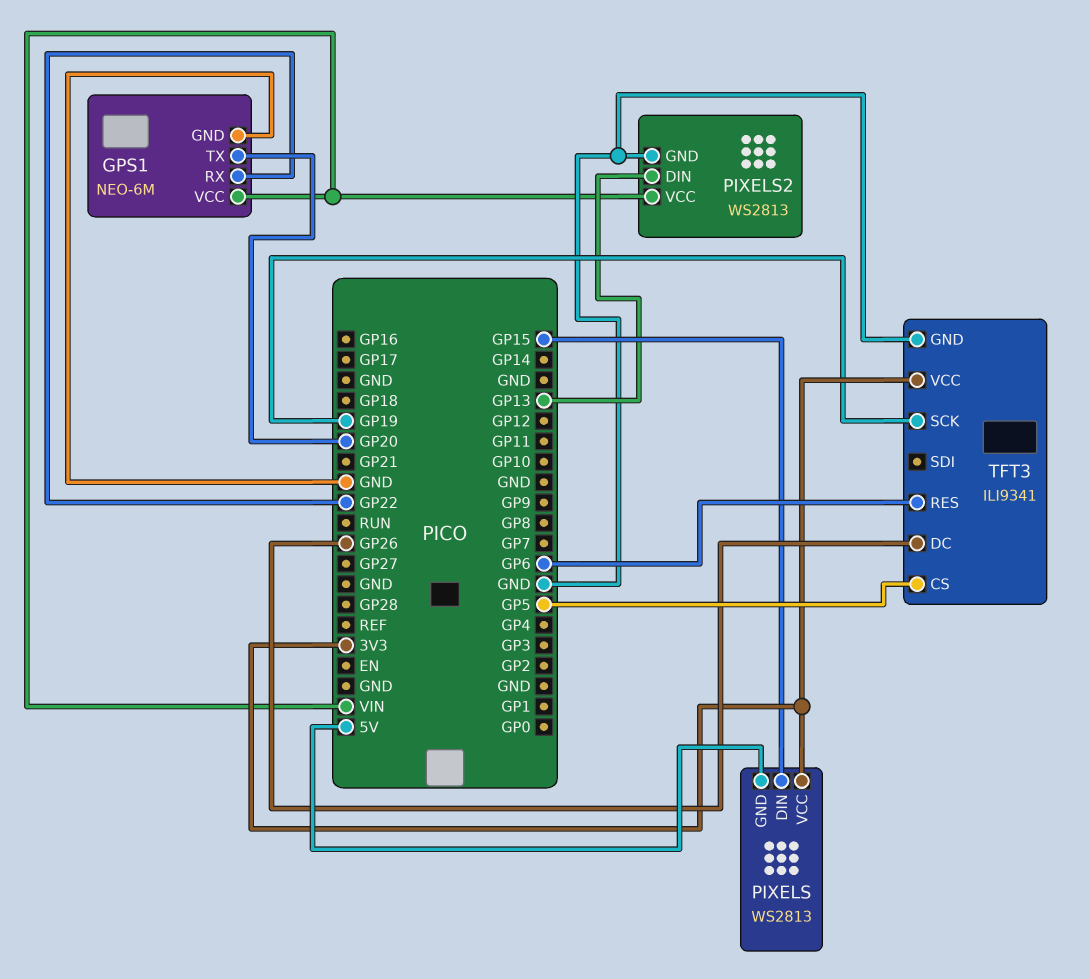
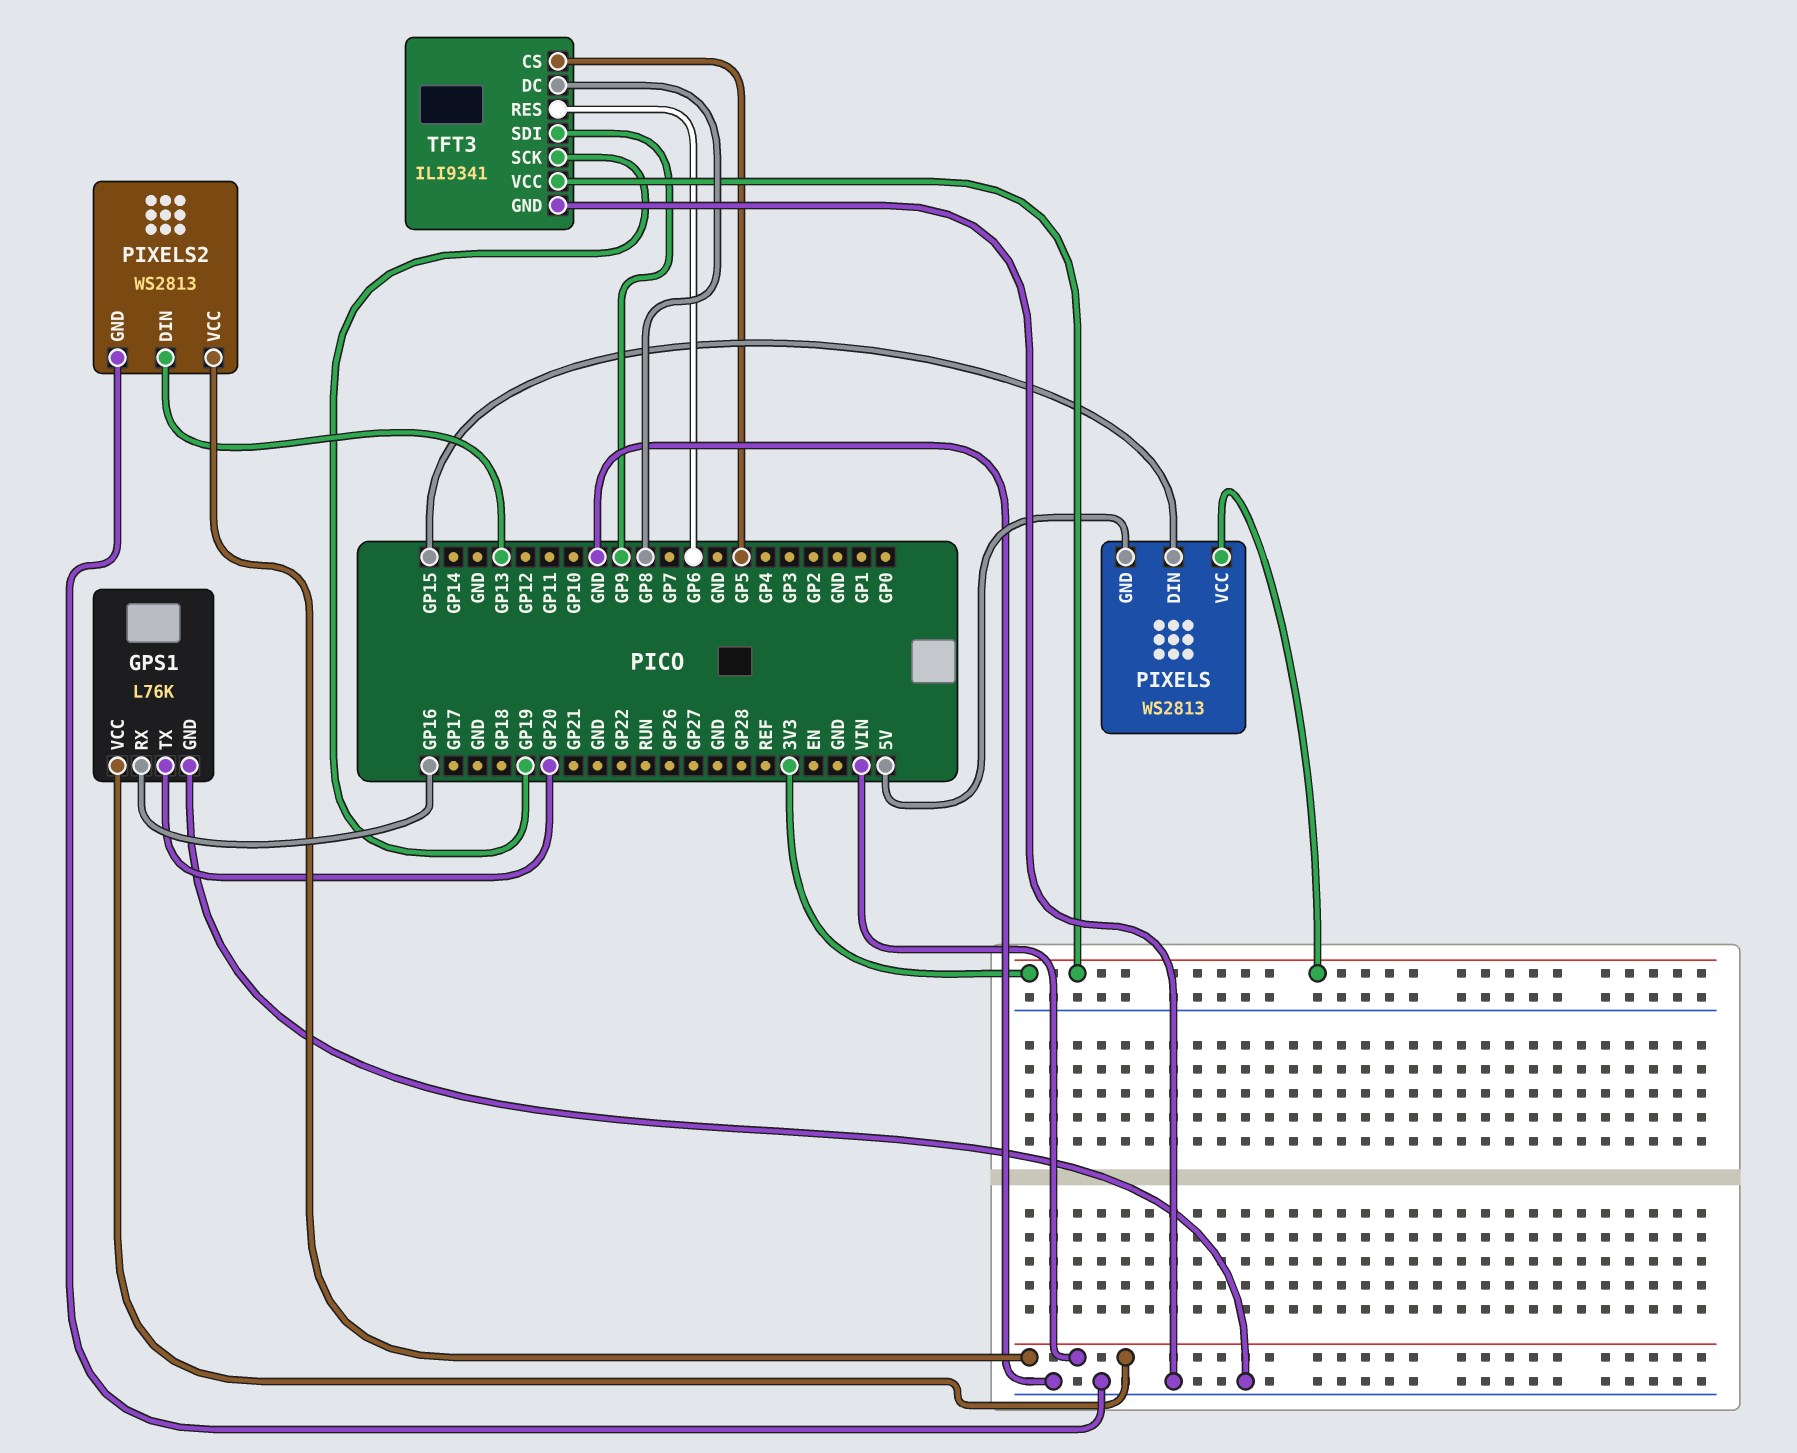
GPS1: NEO-6M -> L76K
GPS1 pin RX: GP22 -> GP16
TFT3 pin DC: GP26 -> GP8
TFT3 pin SDI: none -> GP9

